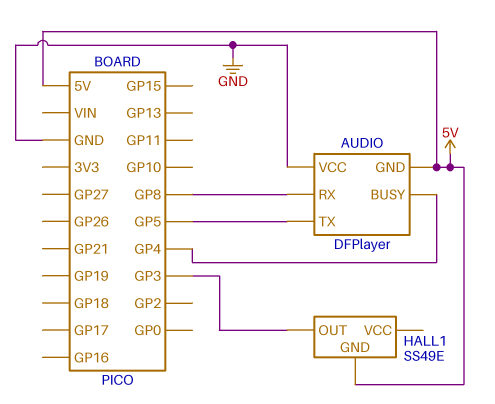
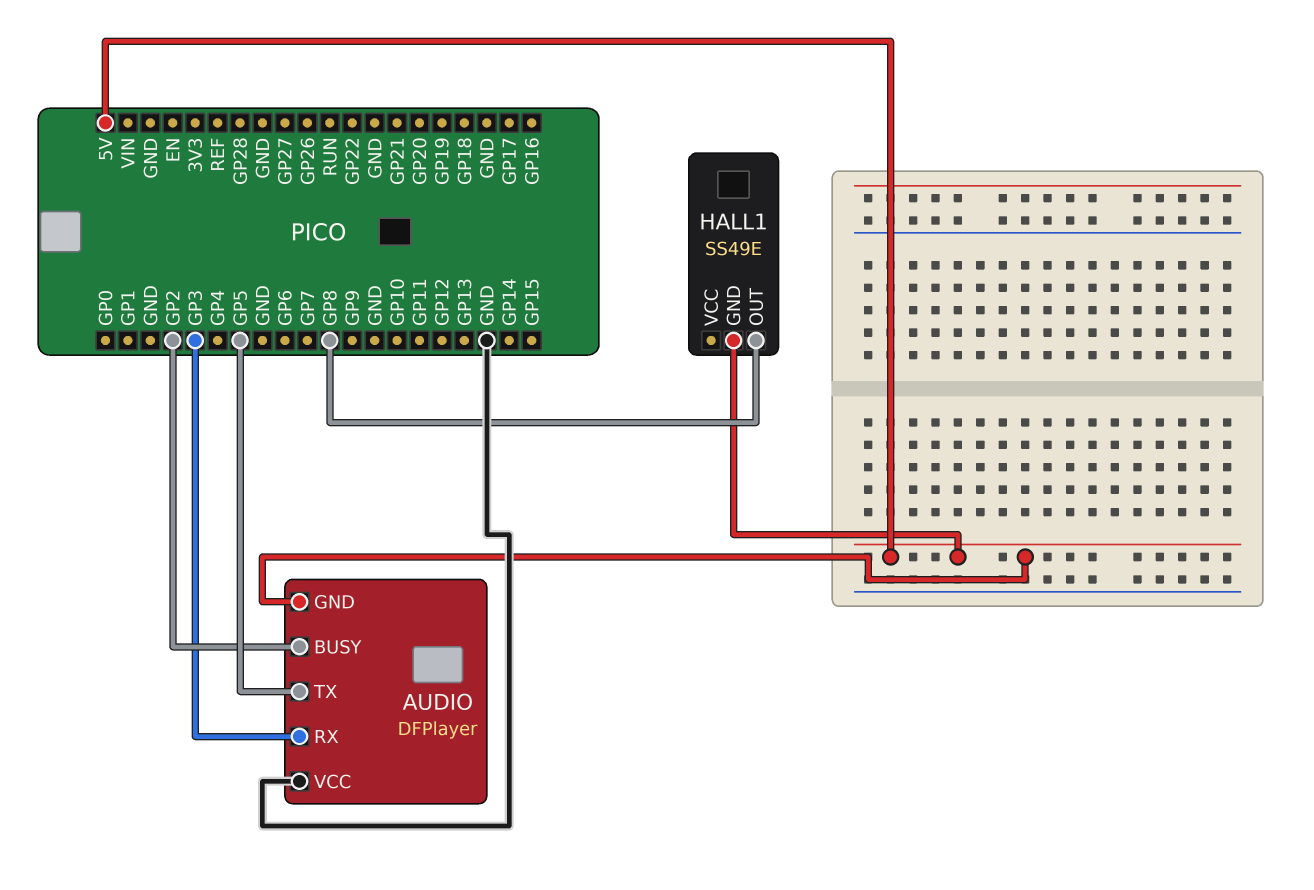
AUDIO pin BUSY: GP4 -> GP2
AUDIO pin RX: GP8 -> GP3
HALL1 pin OUT: GP3 -> GP8

